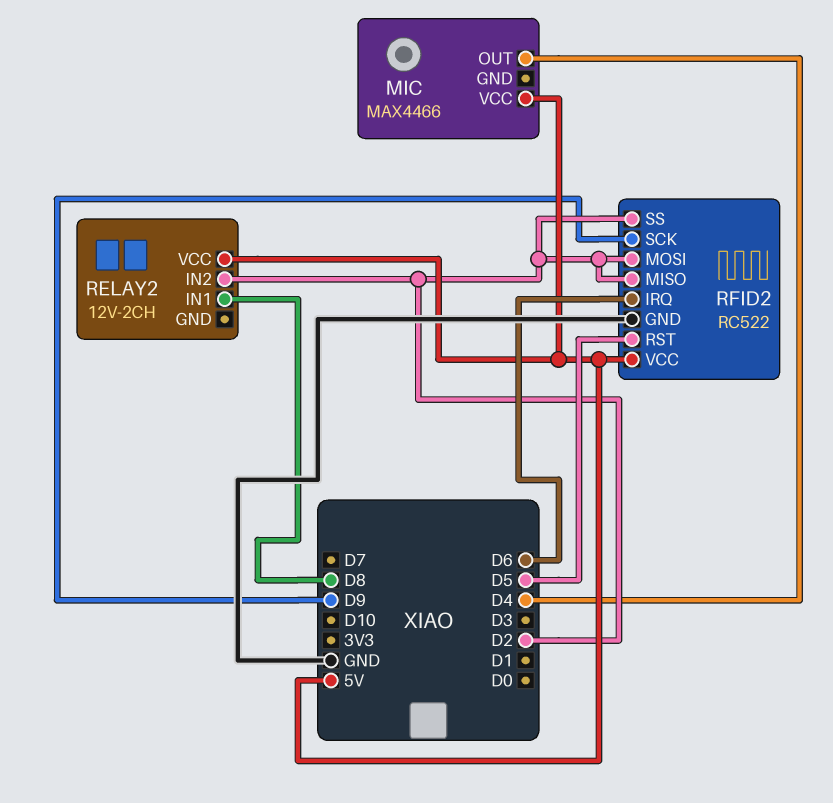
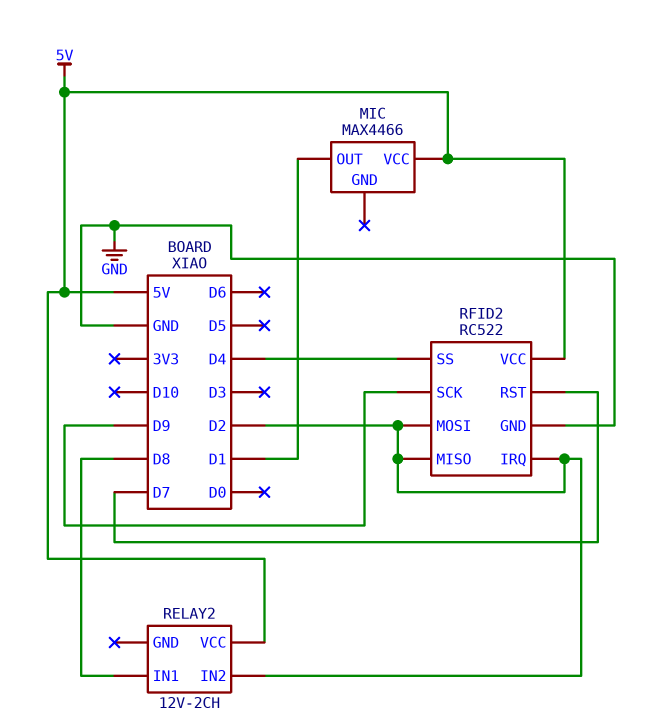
MIC pin OUT: D4 -> D1
RFID2 pin IRQ: D6 -> D2
RFID2 pin RST: D5 -> D7
RFID2 pin SS: D2 -> D4

